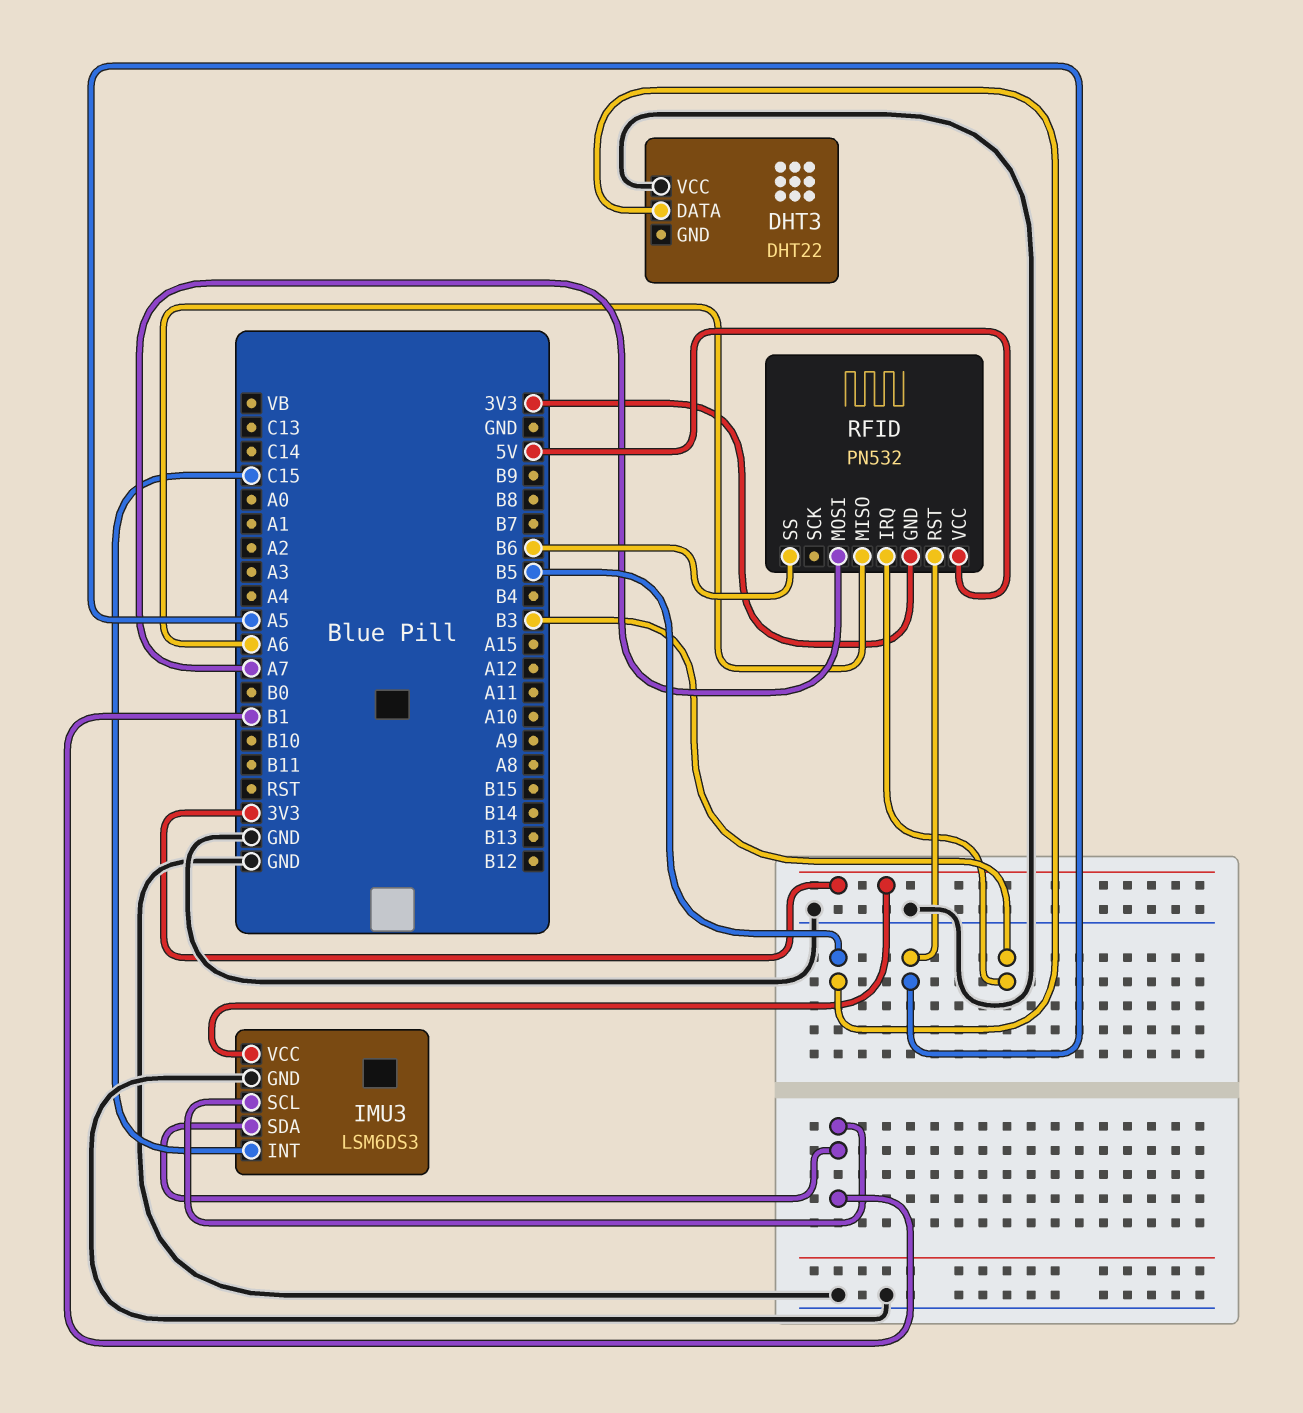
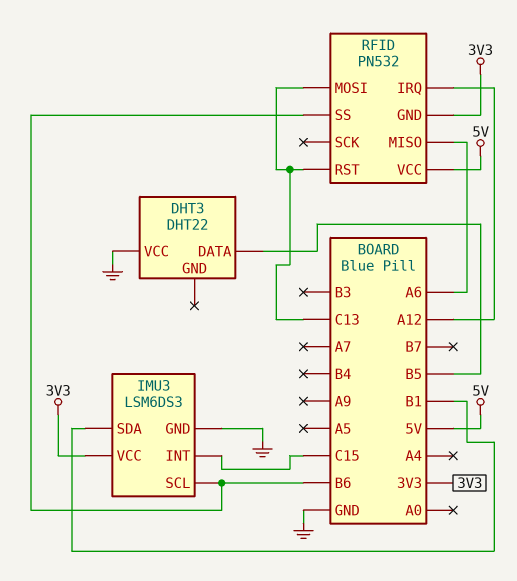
IMU3 pin SCL: B1 -> B6
RFID pin IRQ: B3 -> A12
RFID pin MOSI: A7 -> C13
RFID pin RST: A5 -> C13

